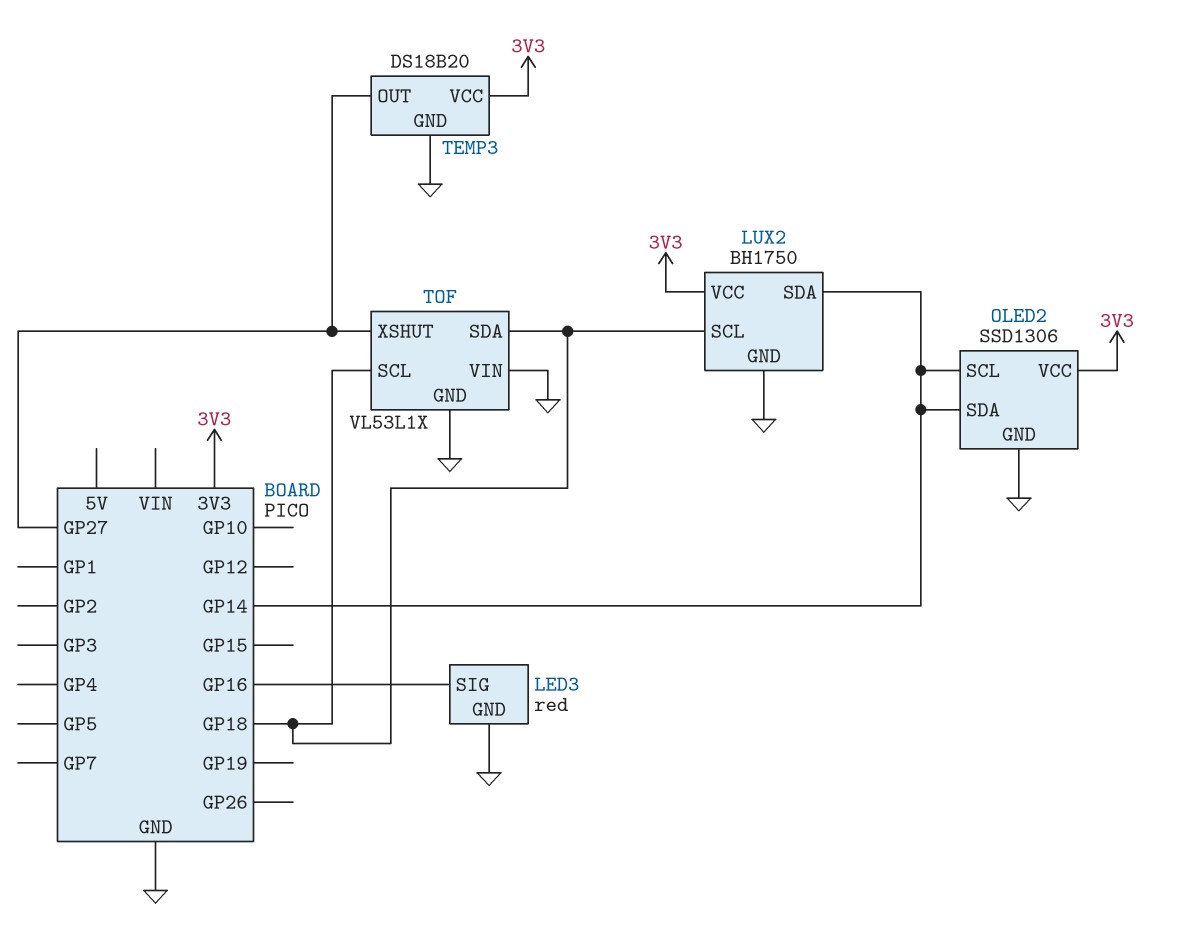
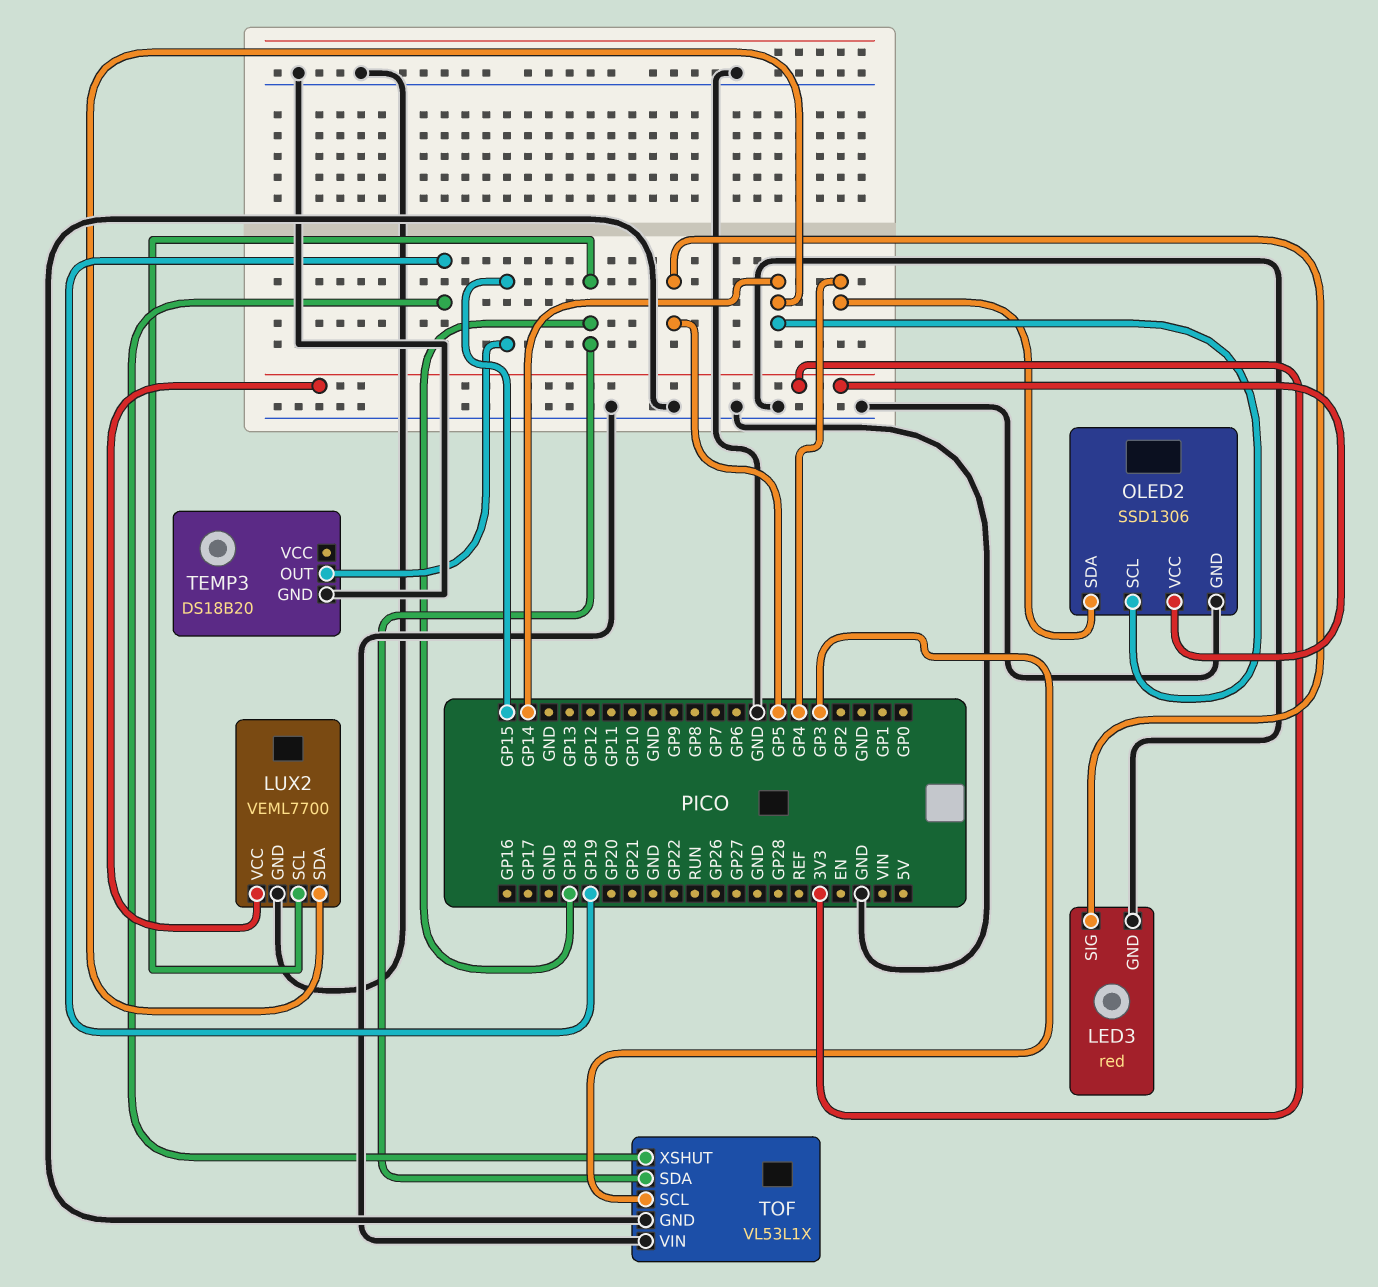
LED3 pin SIG: GP16 -> GP5
LUX2: BH1750 -> VEML7700
OLED2 pin SDA: GP14 -> GP4
TEMP3 pin OUT: GP27 -> GP15
TEMP3 pin VCC: 3V3 -> none
TOF pin SCL: GP18 -> GP3
TOF pin XSHUT: GP27 -> GP19

